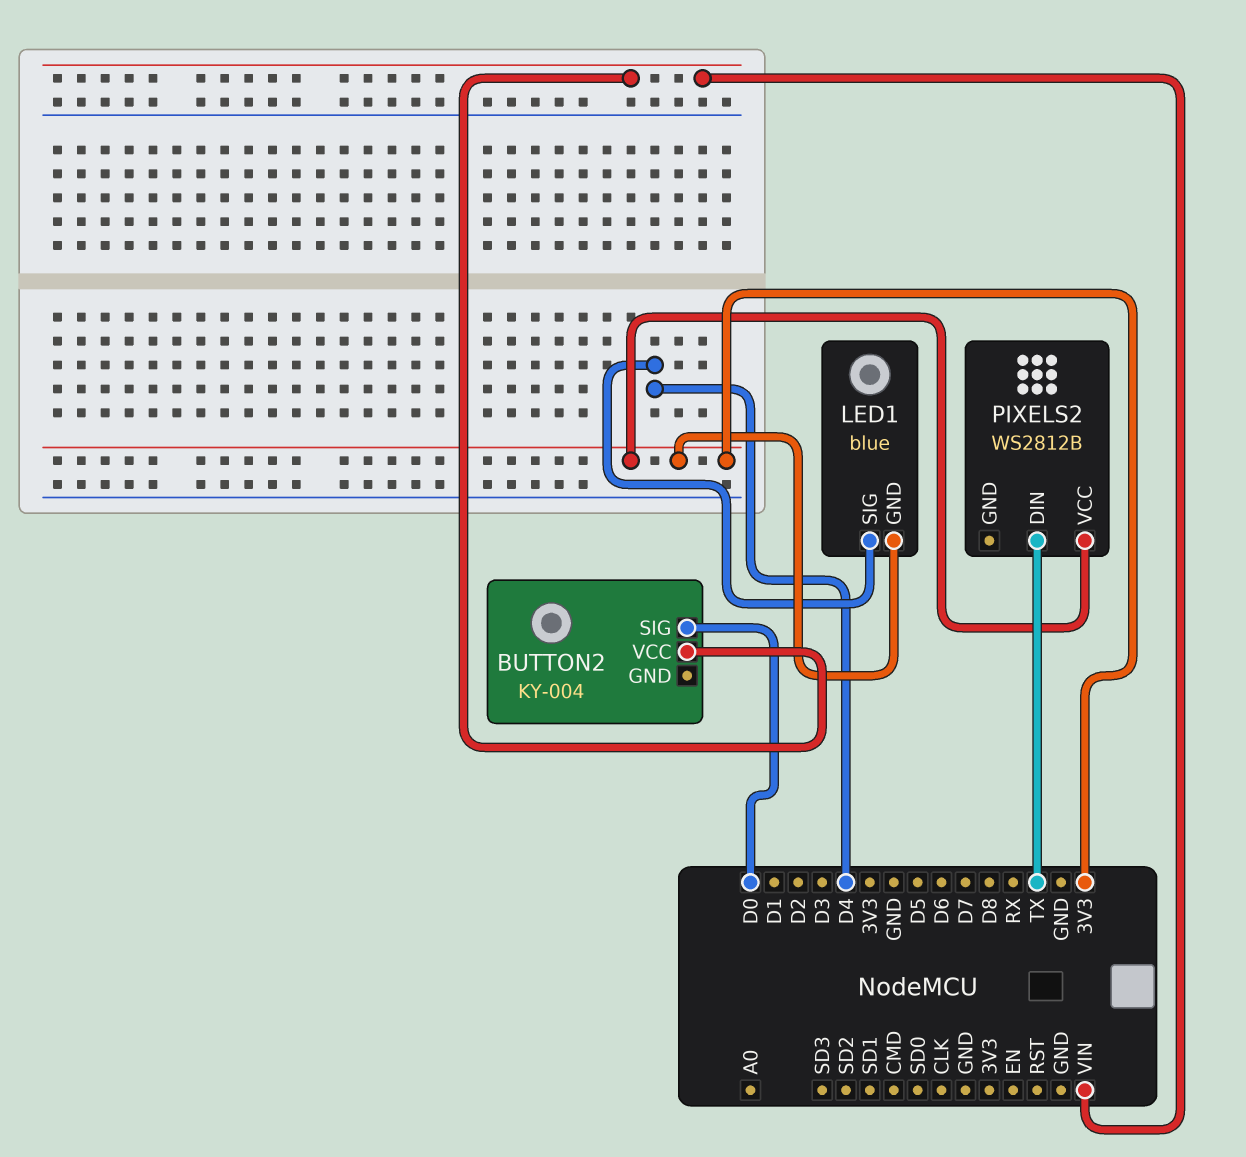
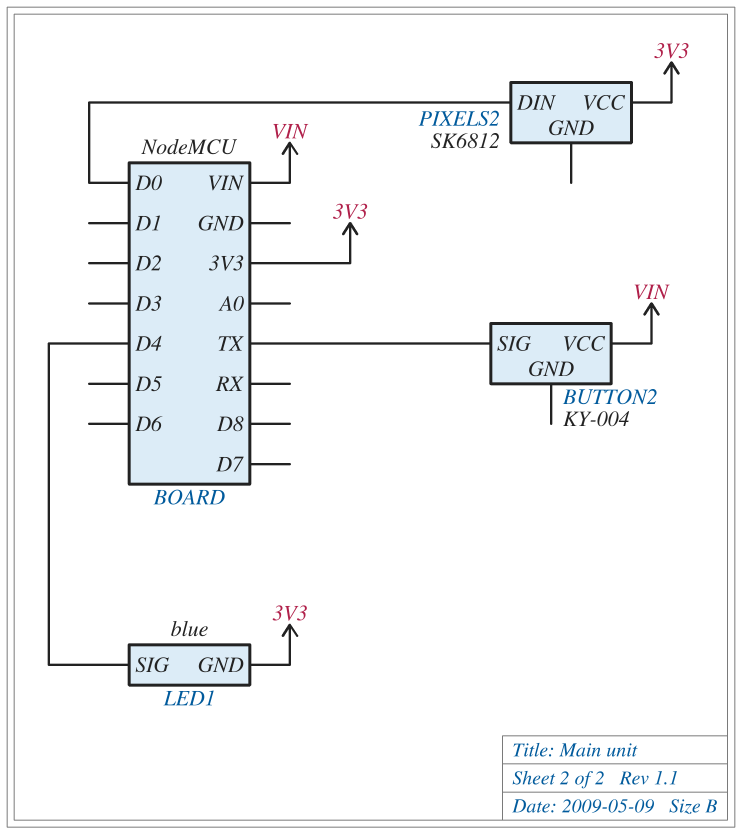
BUTTON2 pin SIG: D0 -> TX
PIXELS2: WS2812B -> SK6812
PIXELS2 pin DIN: TX -> D0

